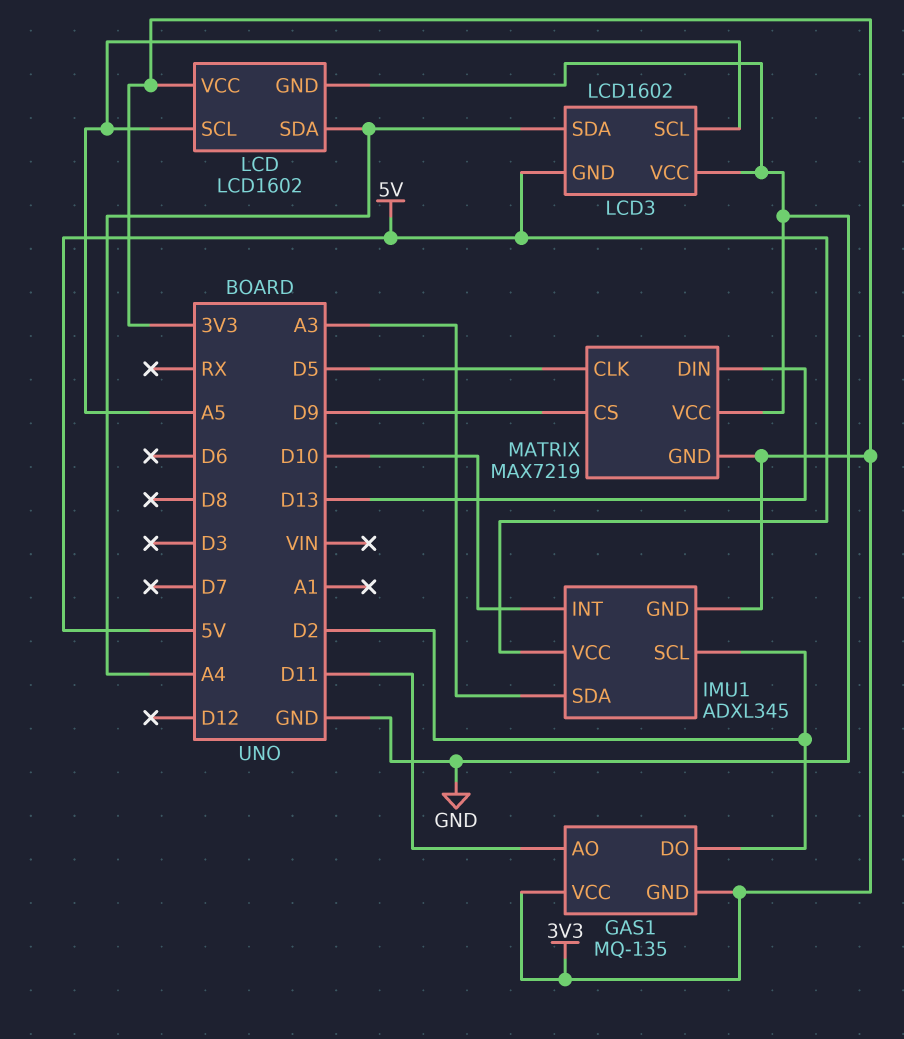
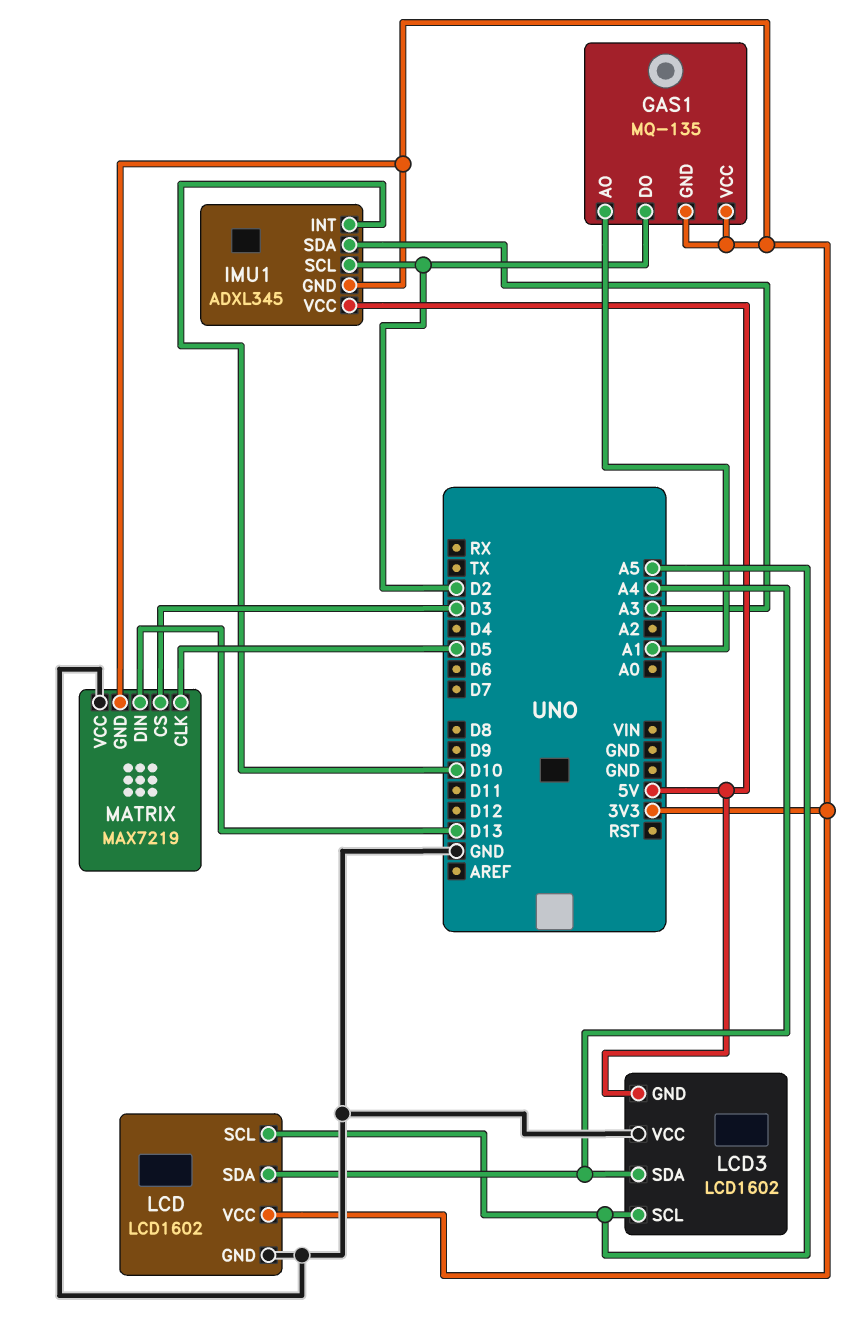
GAS1 pin AO: D11 -> A1
MATRIX pin CS: D9 -> D3

